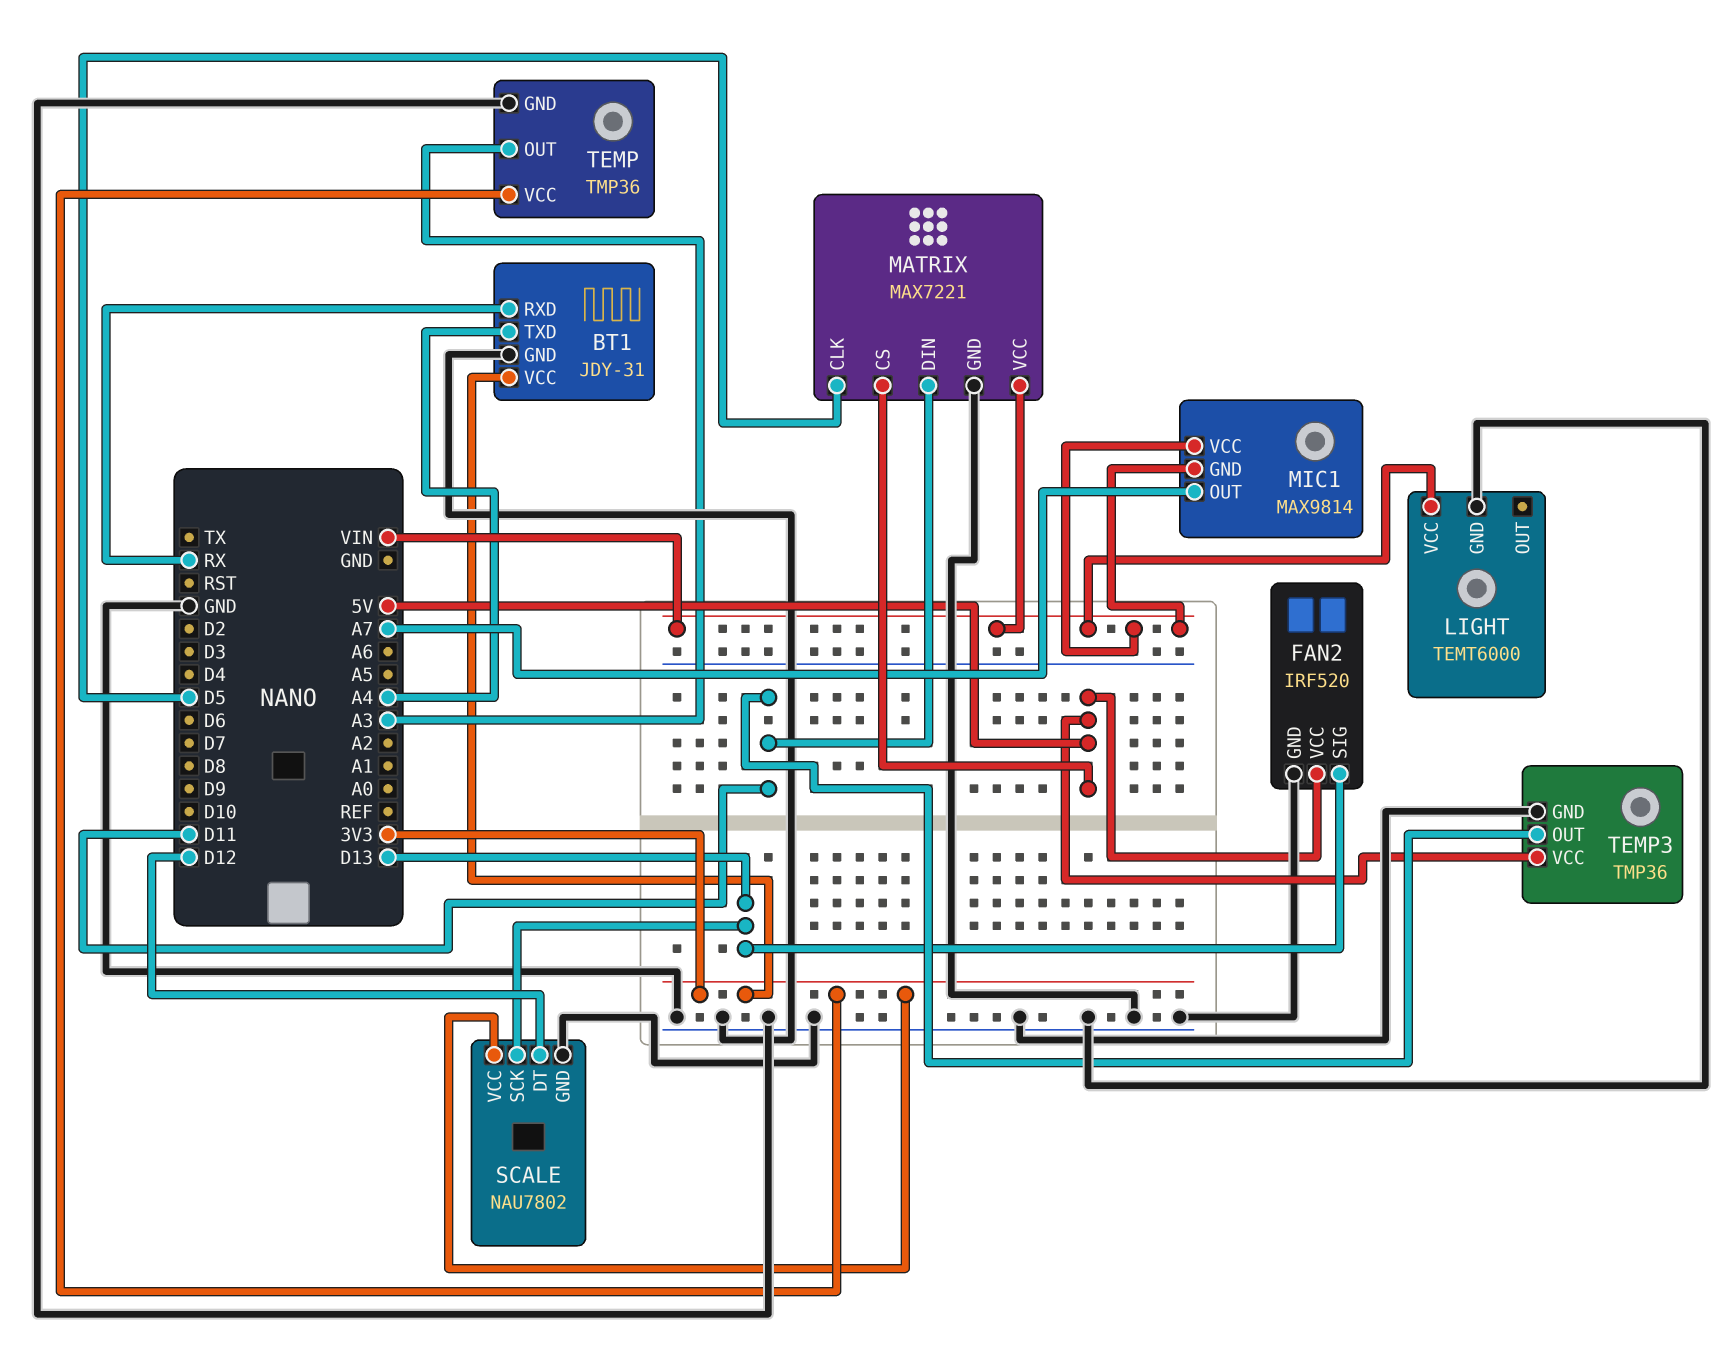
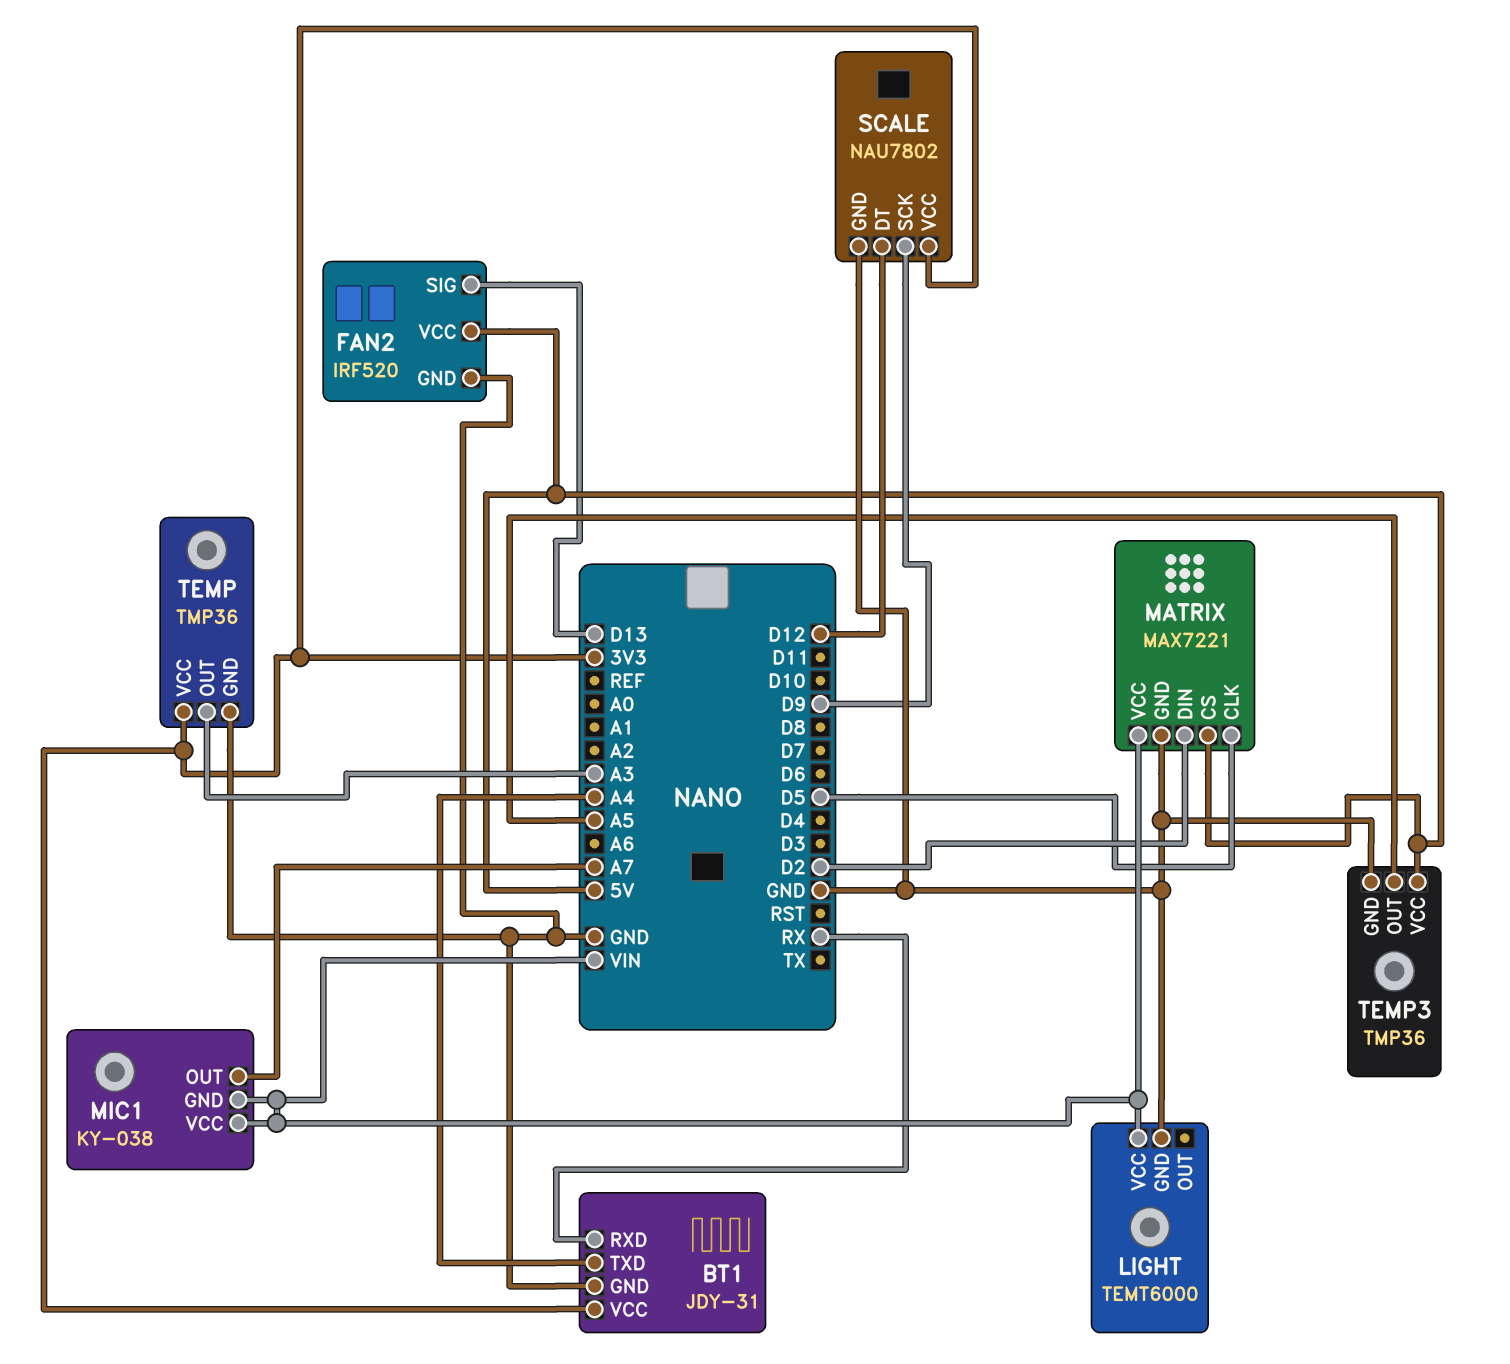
MATRIX pin DIN: D11 -> D2
MIC1: MAX9814 -> KY-038
SCALE pin SCK: D13 -> D9
TEMP3 pin OUT: D11 -> A5

